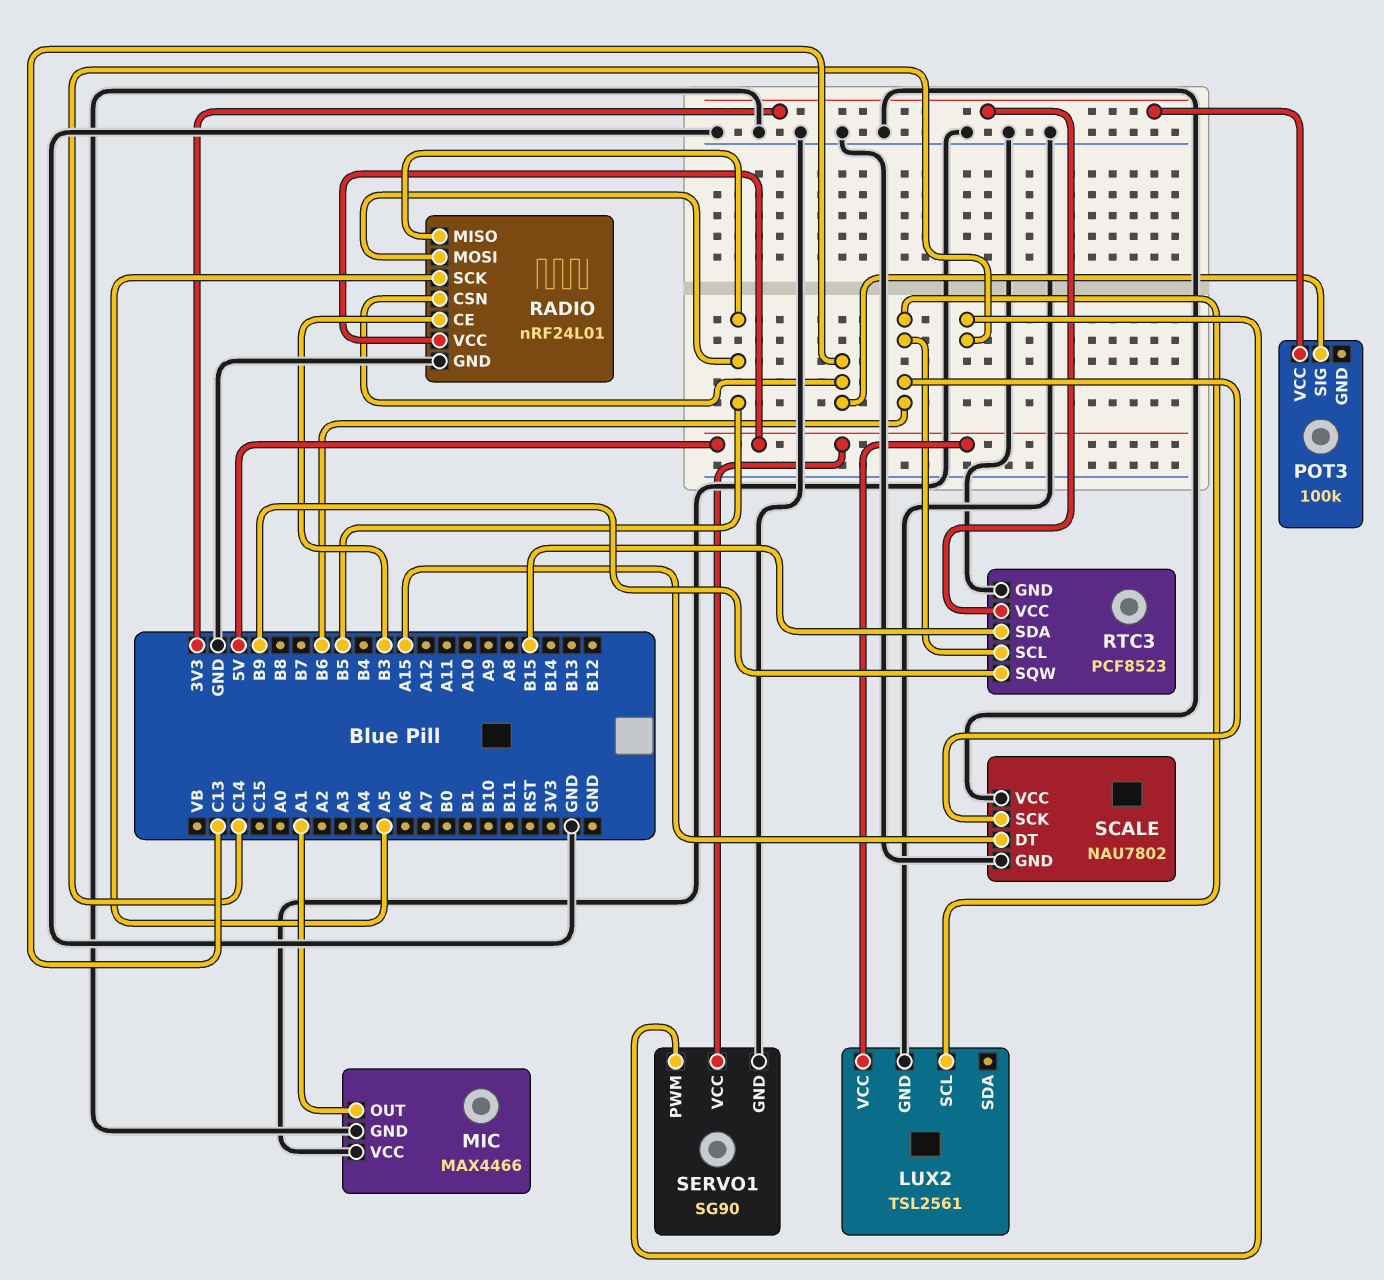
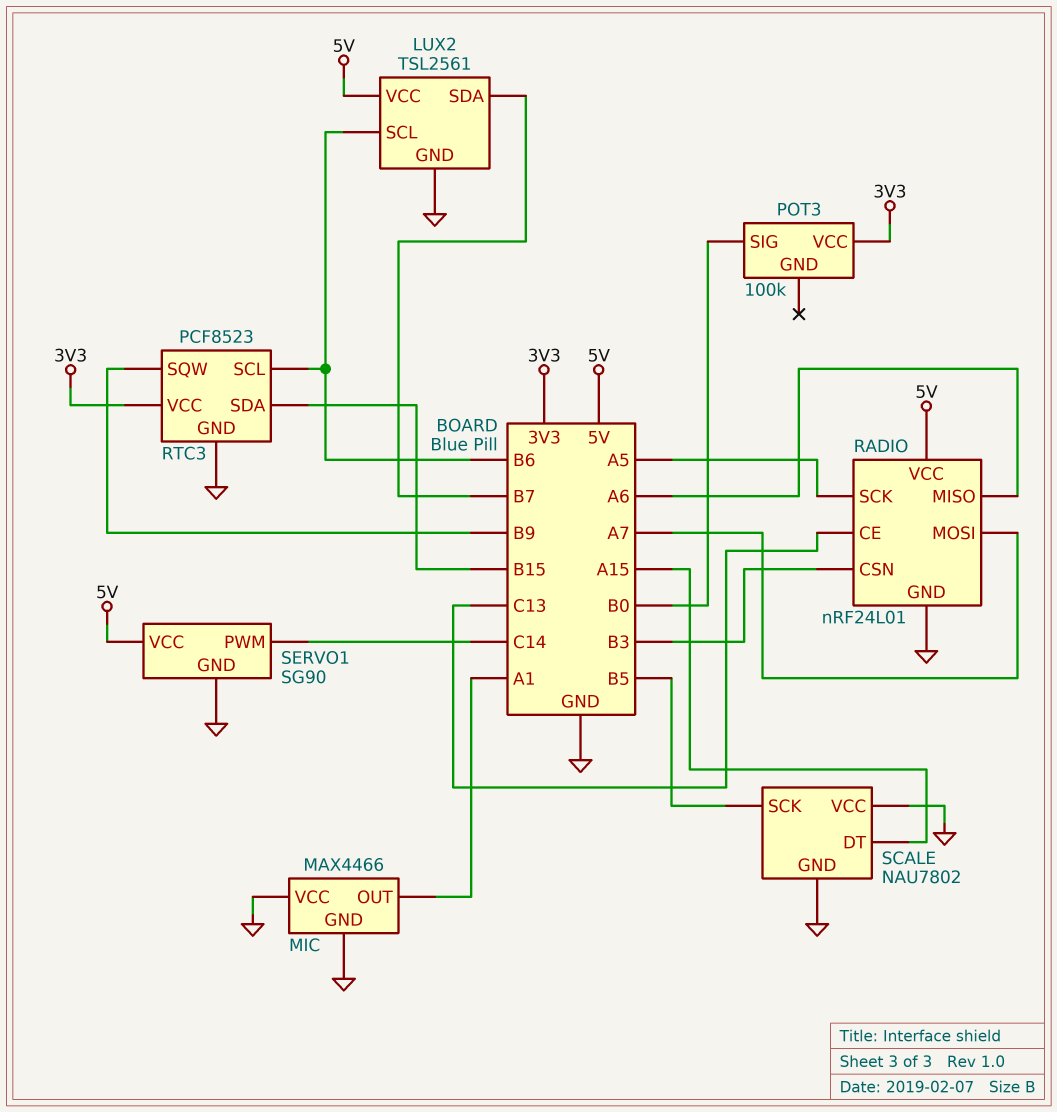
LUX2 pin SDA: none -> B7
POT3 pin SIG: C13 -> B0
RADIO pin CE: B3 -> C13
RADIO pin CSN: C13 -> B3
RADIO pin MISO: B5 -> A6
RADIO pin MOSI: B5 -> A7
SCALE pin SCK: B6 -> B5

